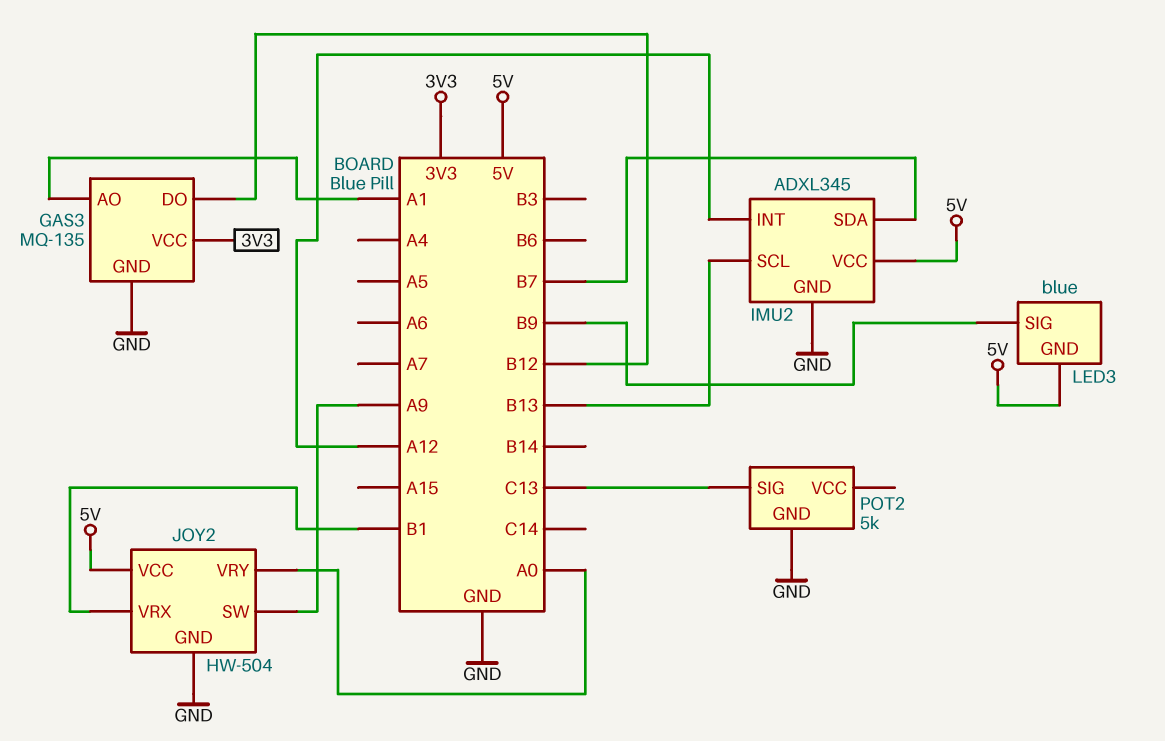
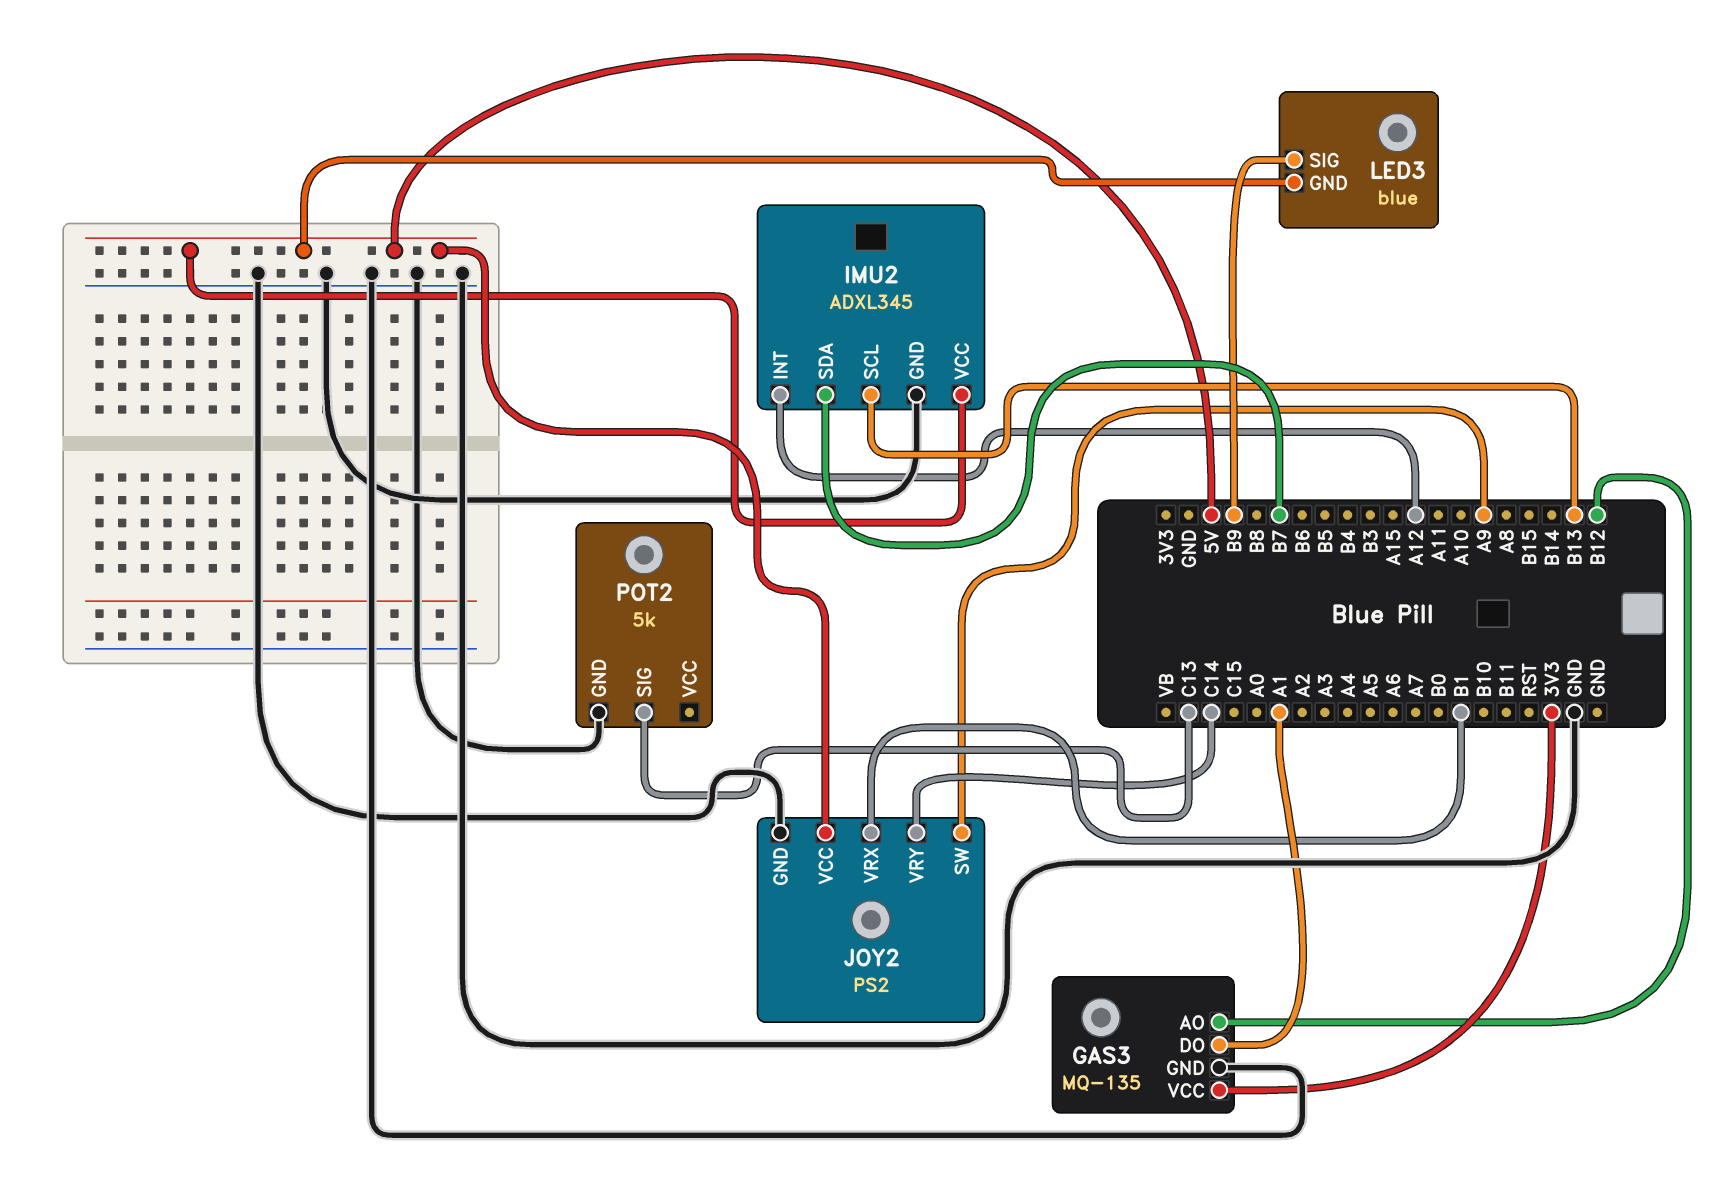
GAS3 pin AO: A1 -> B12
GAS3 pin DO: B12 -> A1
JOY2: HW-504 -> PS2
JOY2 pin VRY: A0 -> C14

